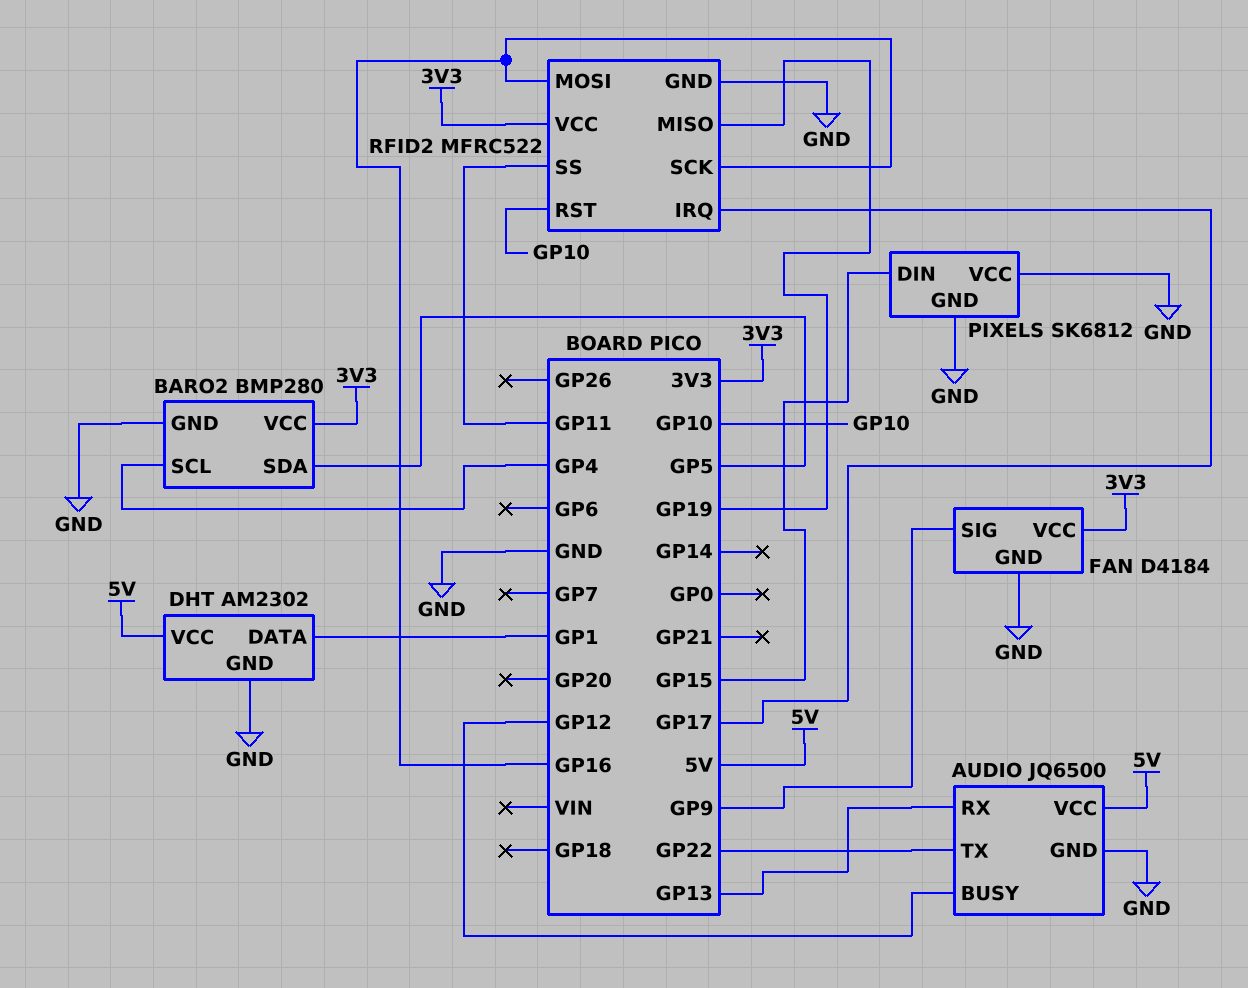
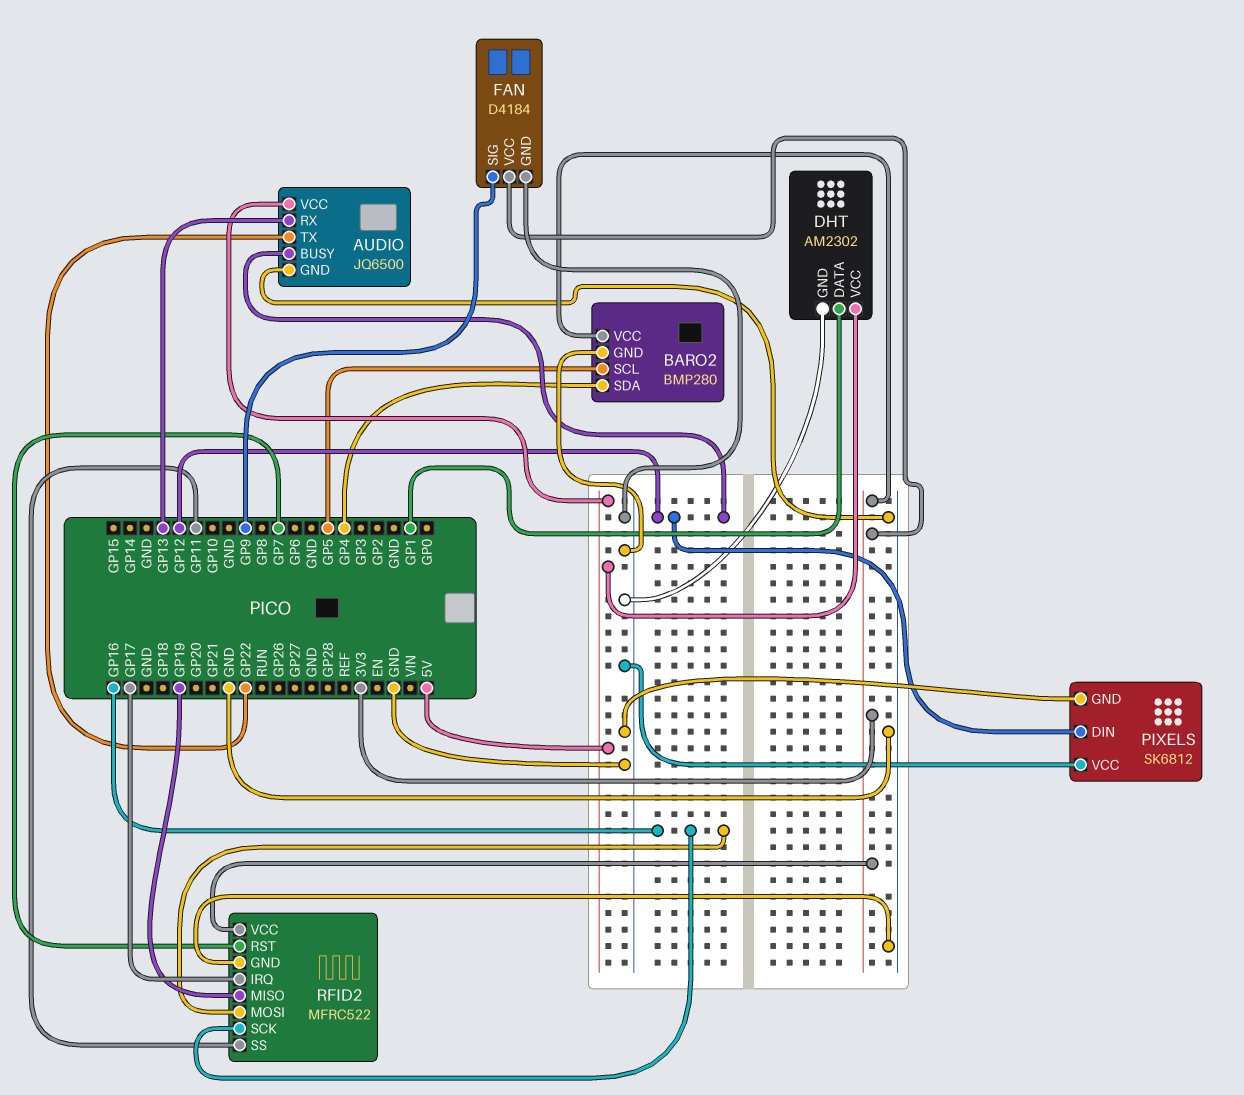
BARO2 pin SCL: GP4 -> GP5
BARO2 pin SDA: GP5 -> GP4
PIXELS pin DIN: GP15 -> GP12
RFID2 pin RST: GP10 -> GP7

